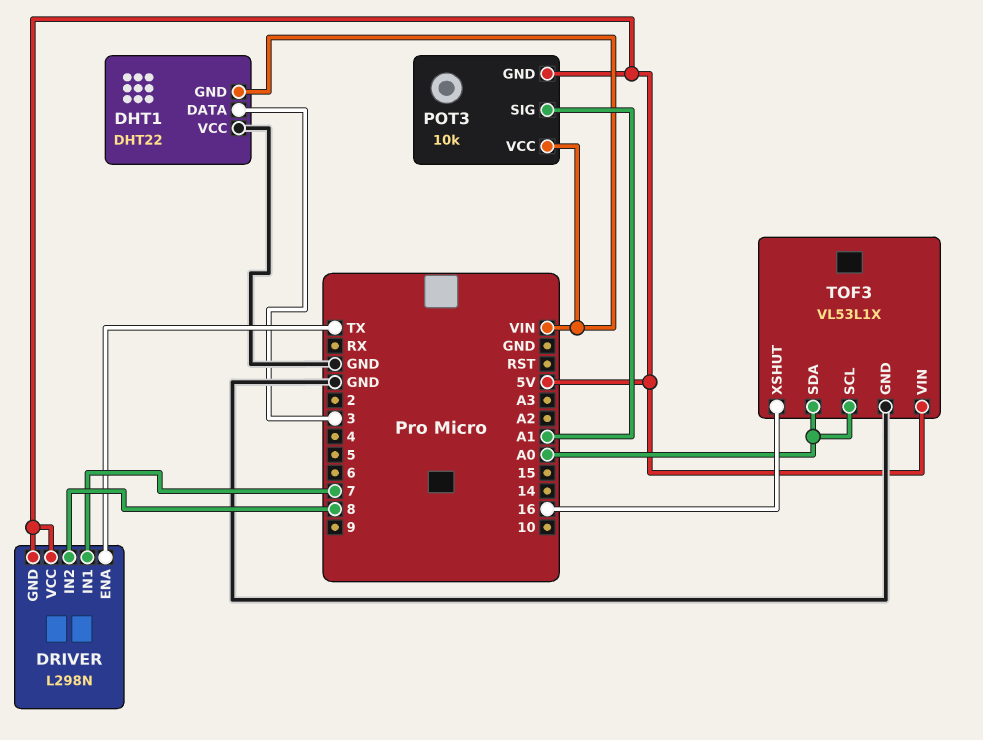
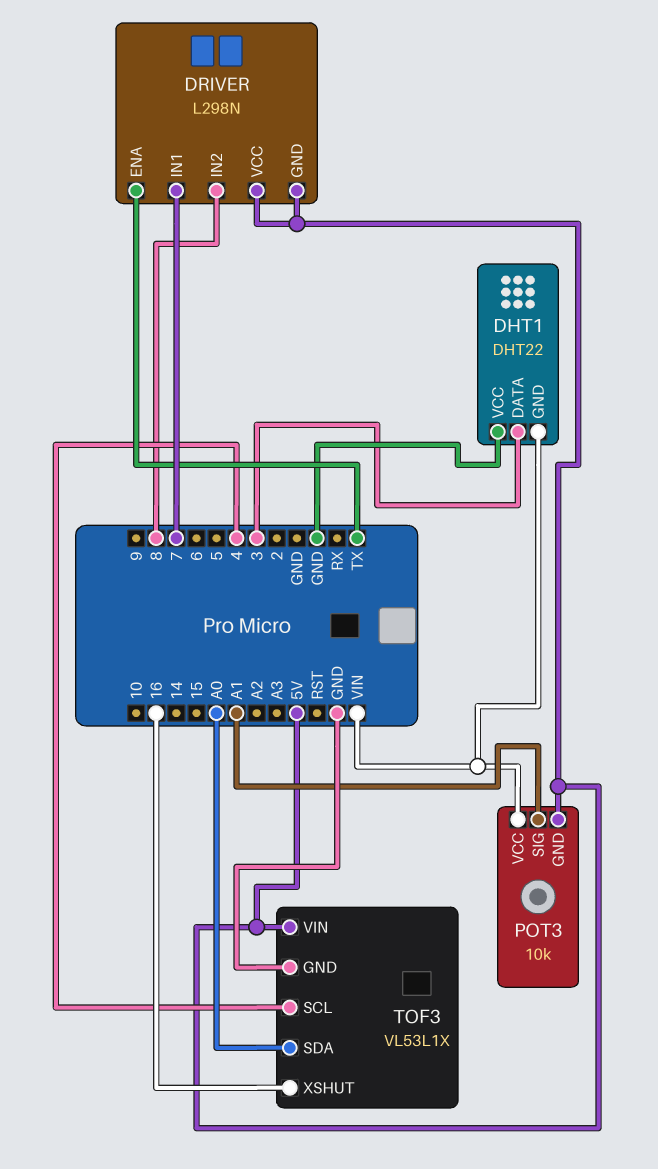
TOF3 pin SCL: A0 -> 4

